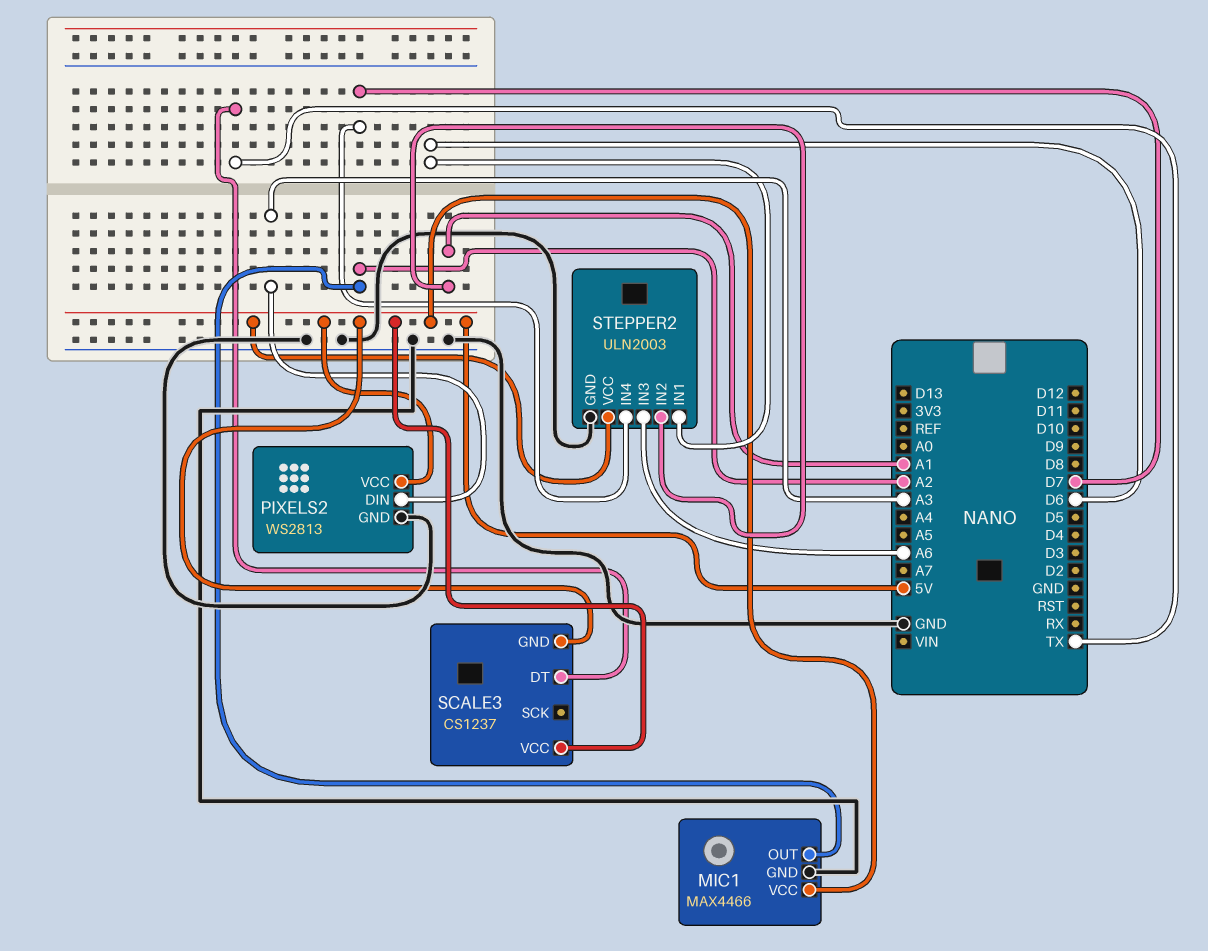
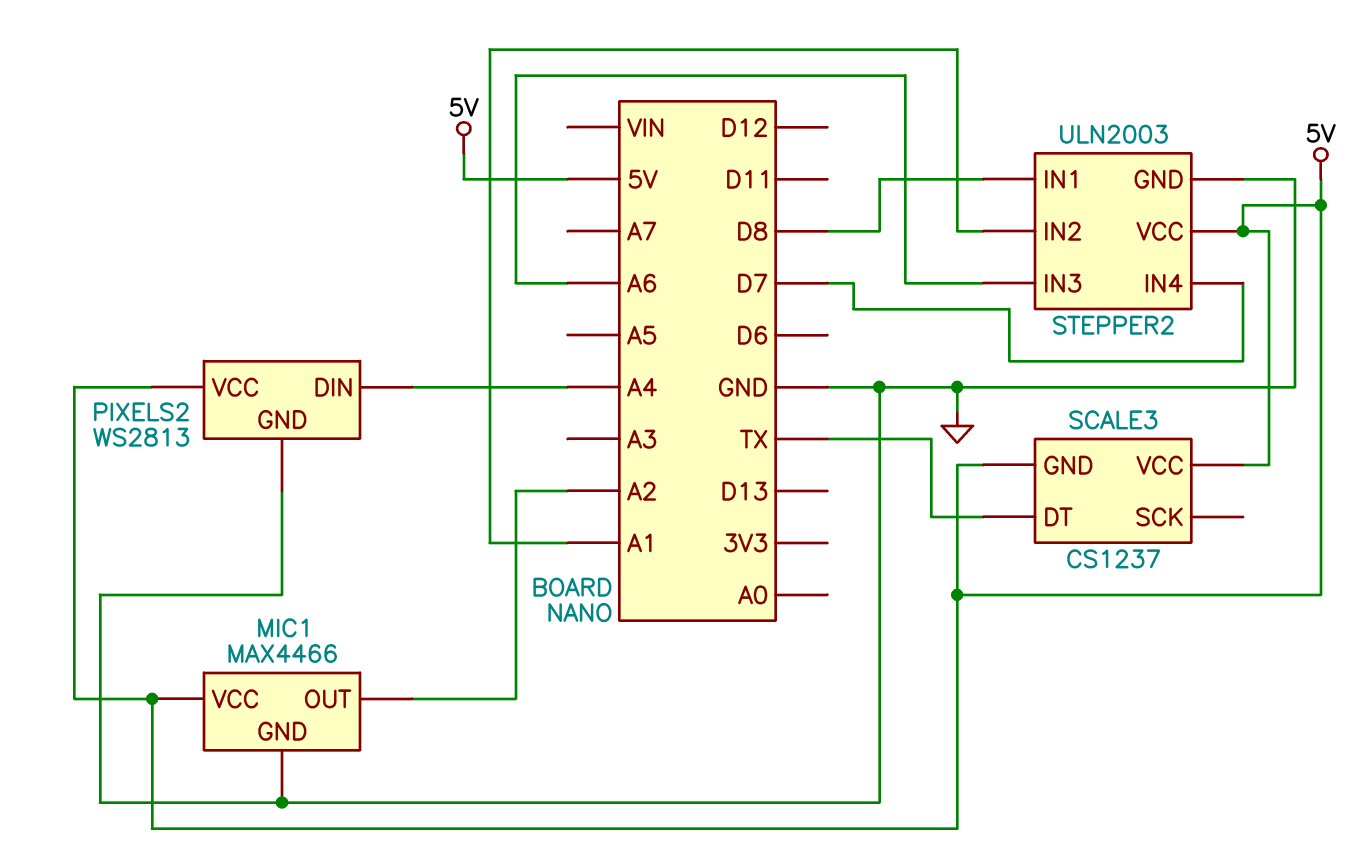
PIXELS2 pin DIN: A3 -> A4
STEPPER2 pin IN1: D6 -> D8

